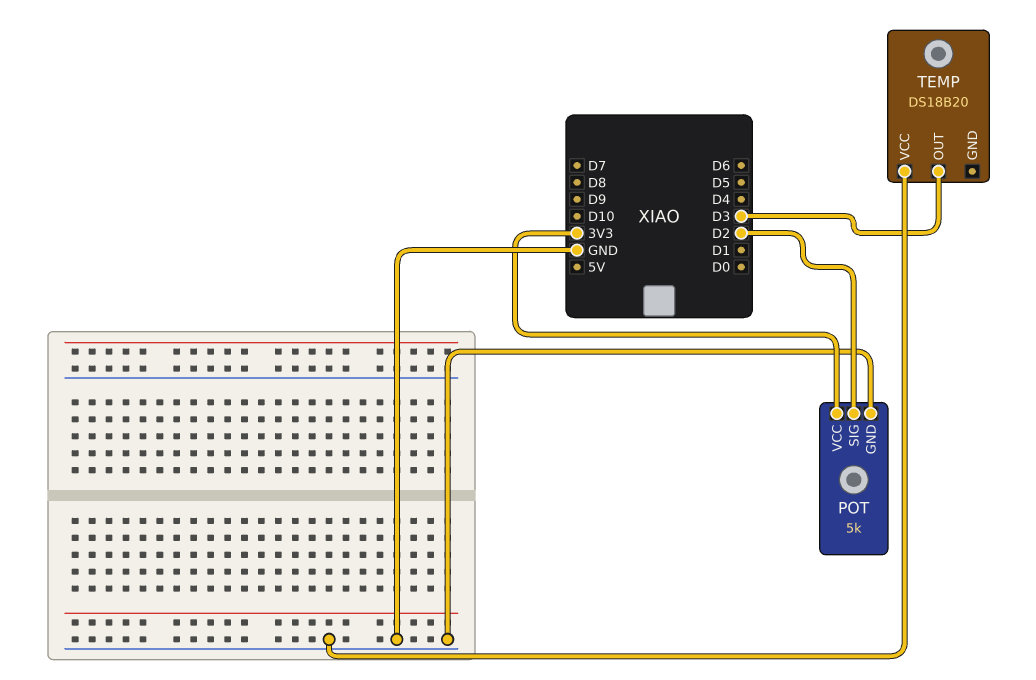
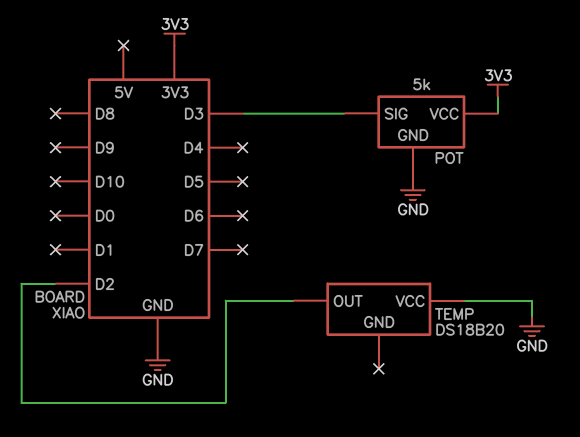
POT pin SIG: D2 -> D3
TEMP pin OUT: D3 -> D2

